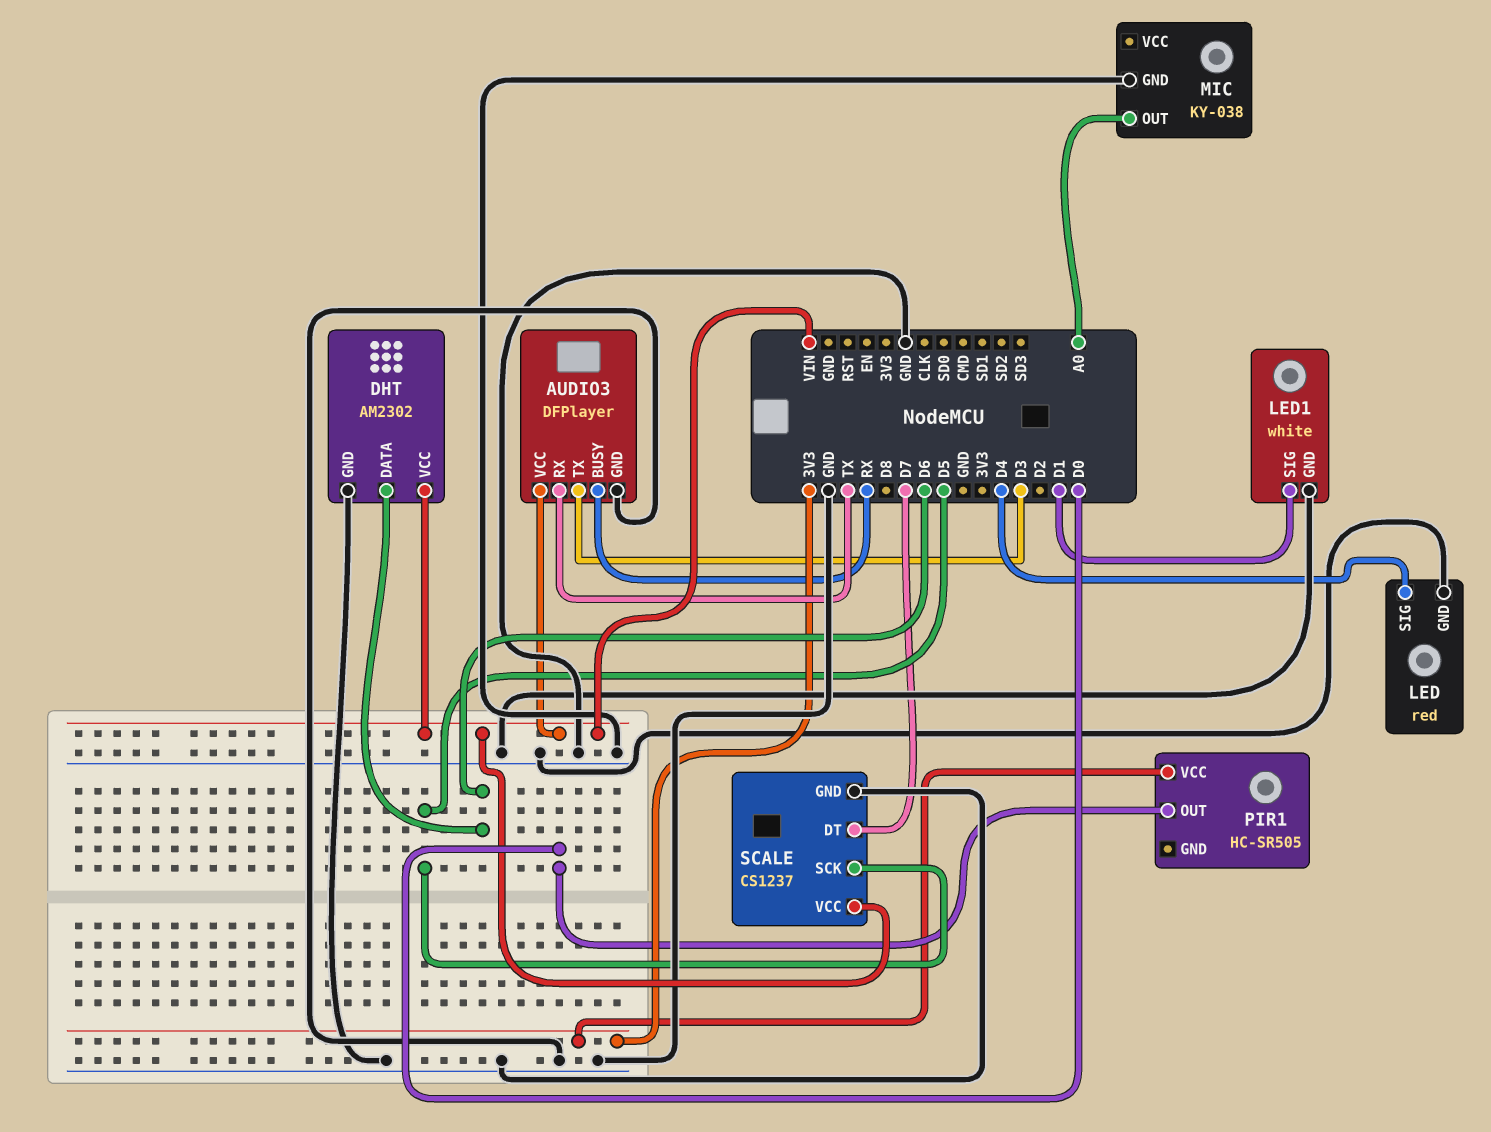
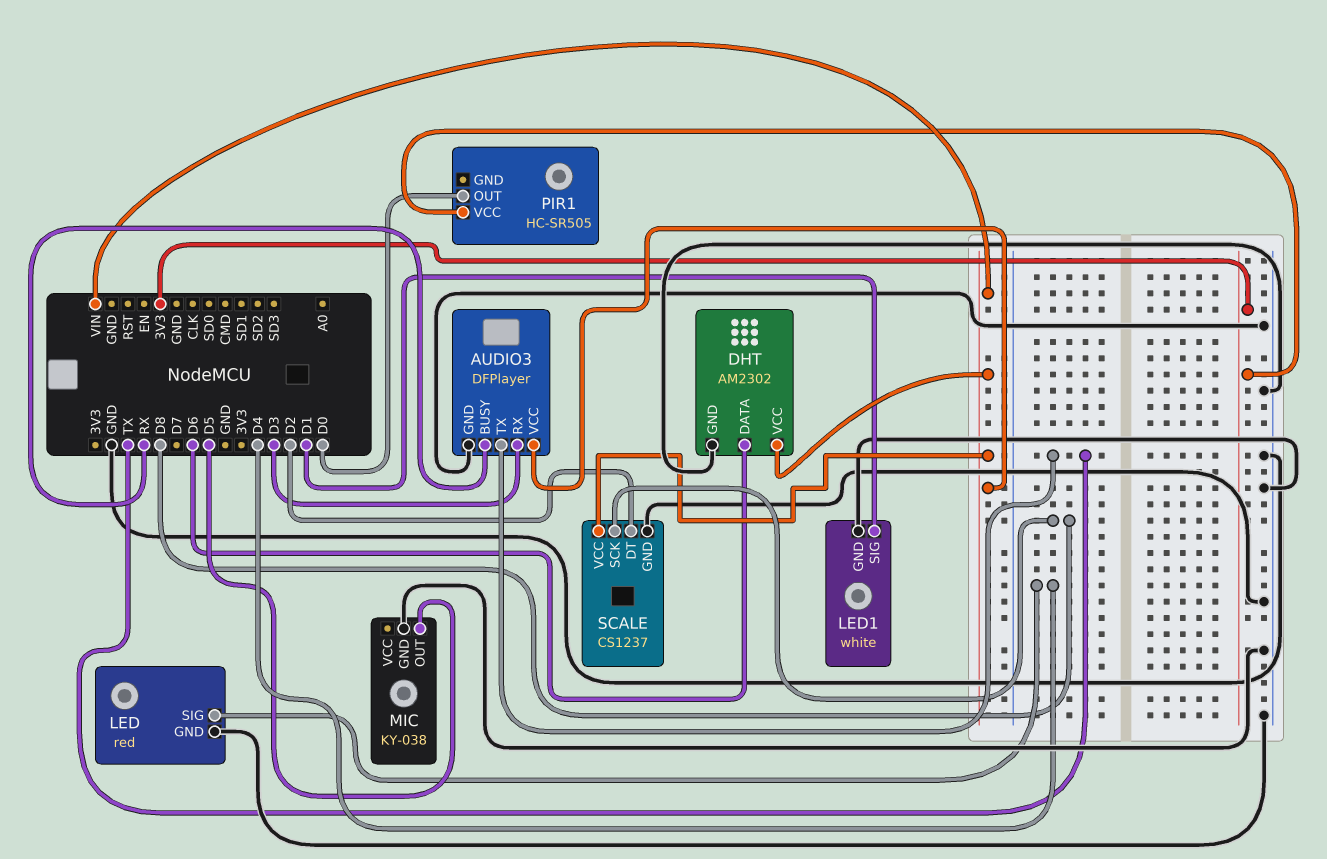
AUDIO3 pin RX: TX -> D3
AUDIO3 pin TX: D3 -> TX
MIC pin OUT: A0 -> D5
SCALE pin DT: D7 -> D2
SCALE pin SCK: D5 -> D8

